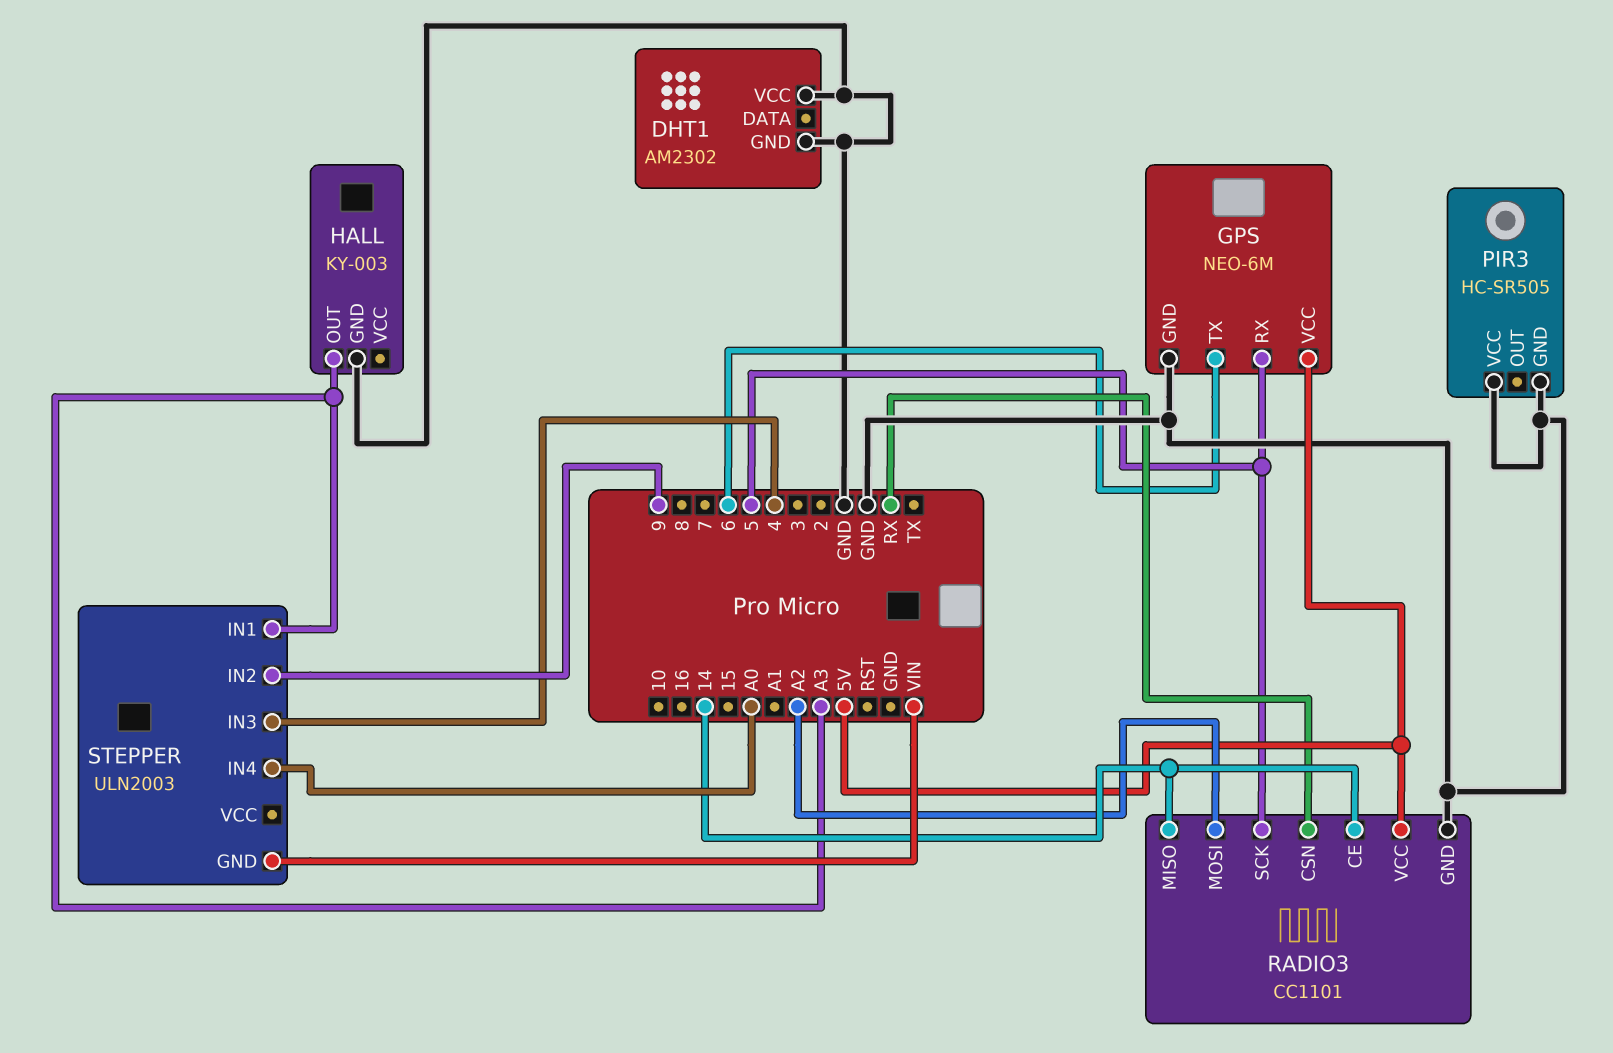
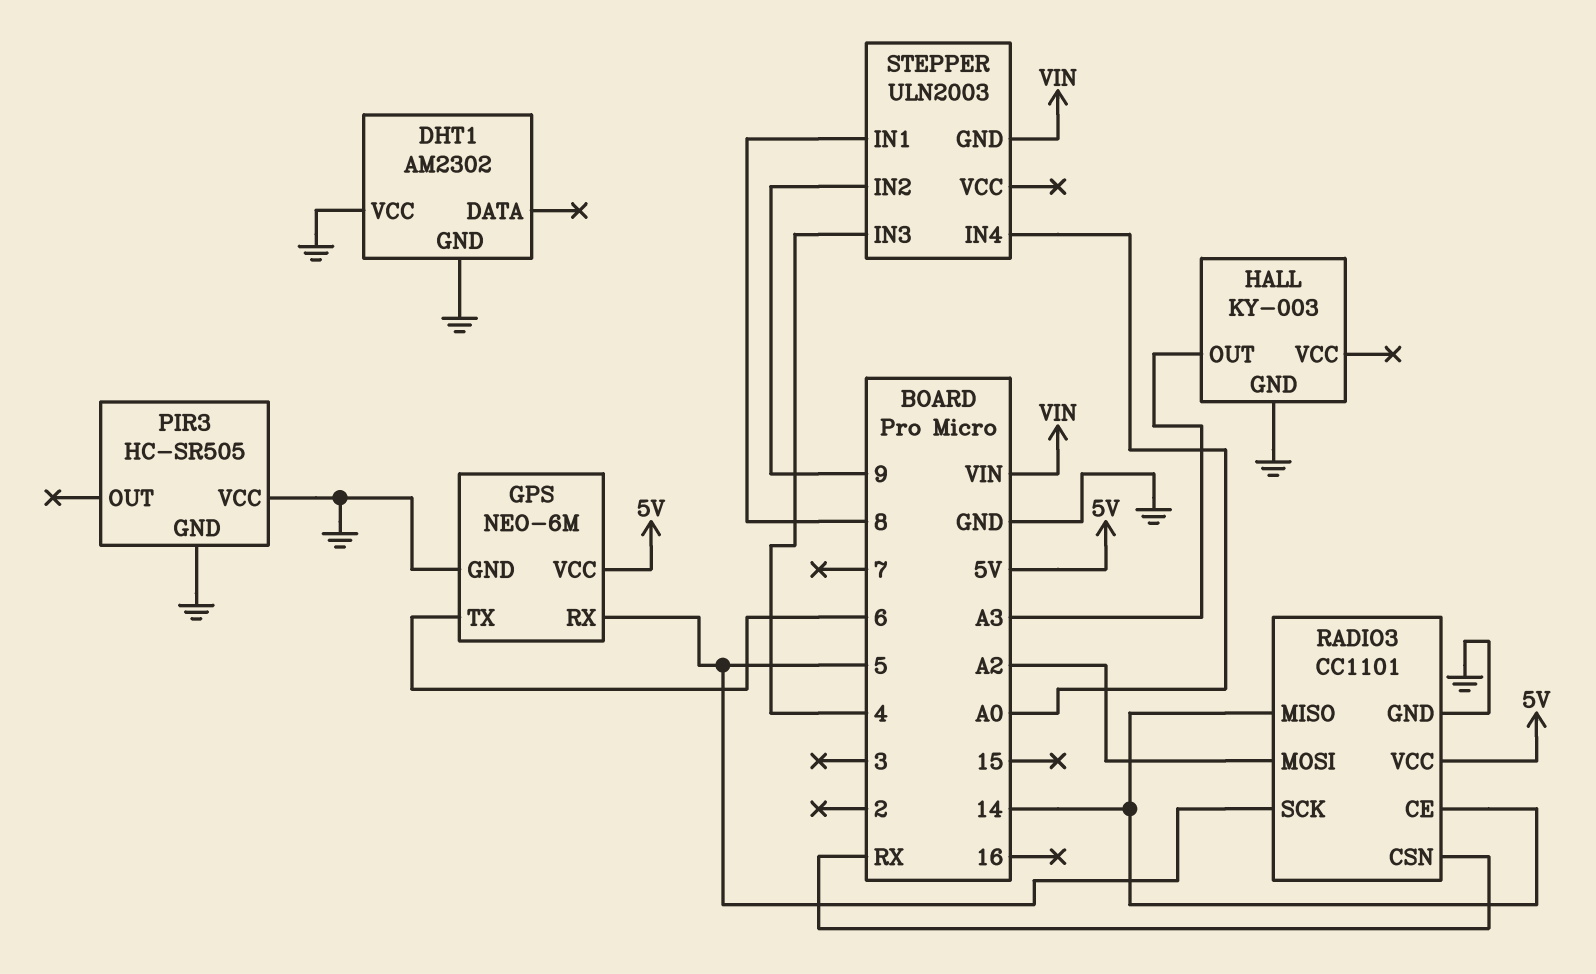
STEPPER pin IN1: A3 -> 8

